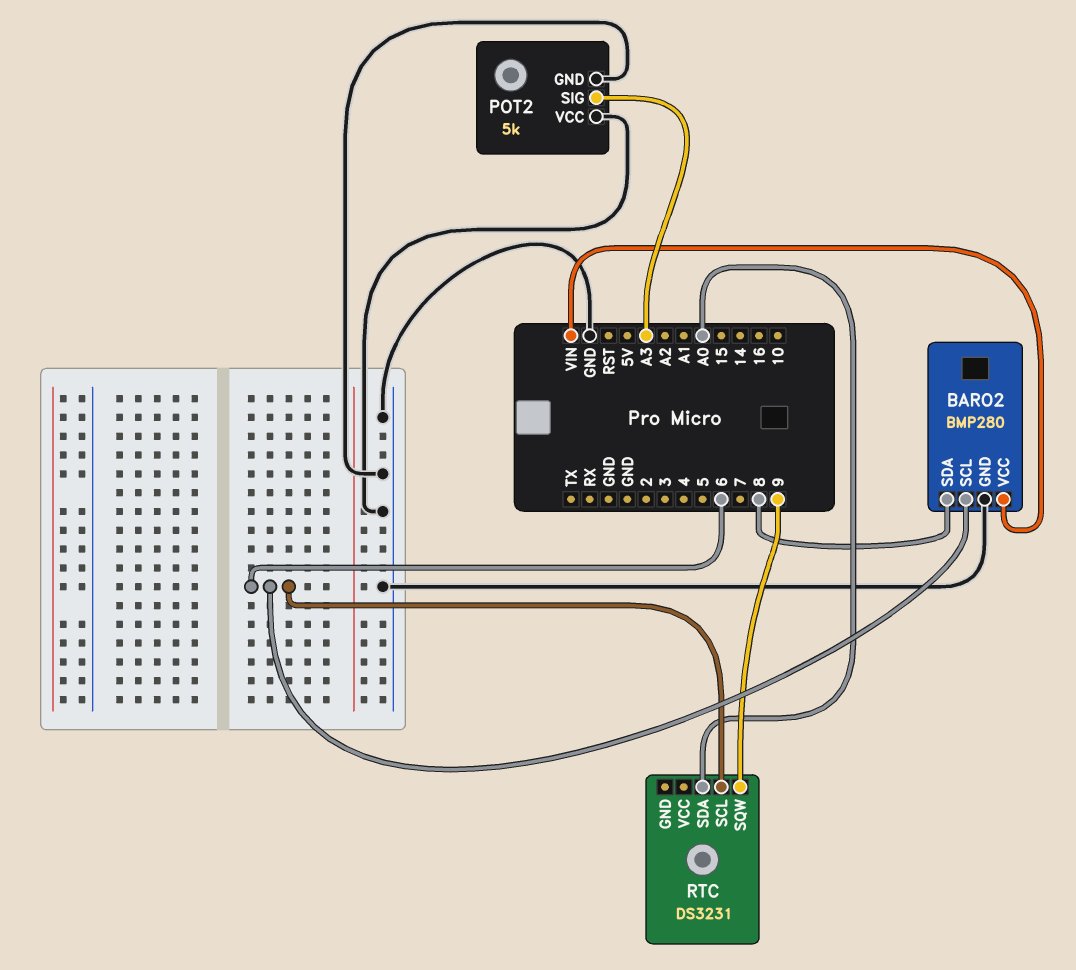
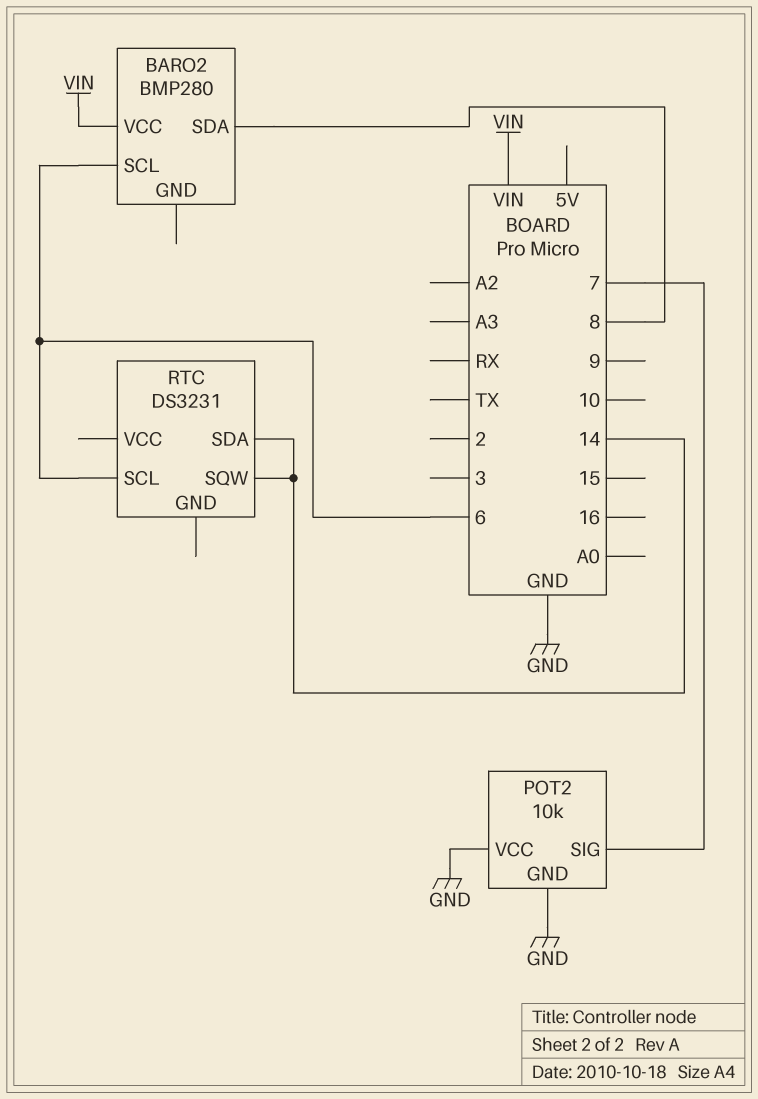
BARO2 pin GND: GND -> none
POT2: 5k -> 10k
POT2 pin SIG: A3 -> 7
RTC pin SDA: A0 -> 14
RTC pin SQW: 9 -> 14

